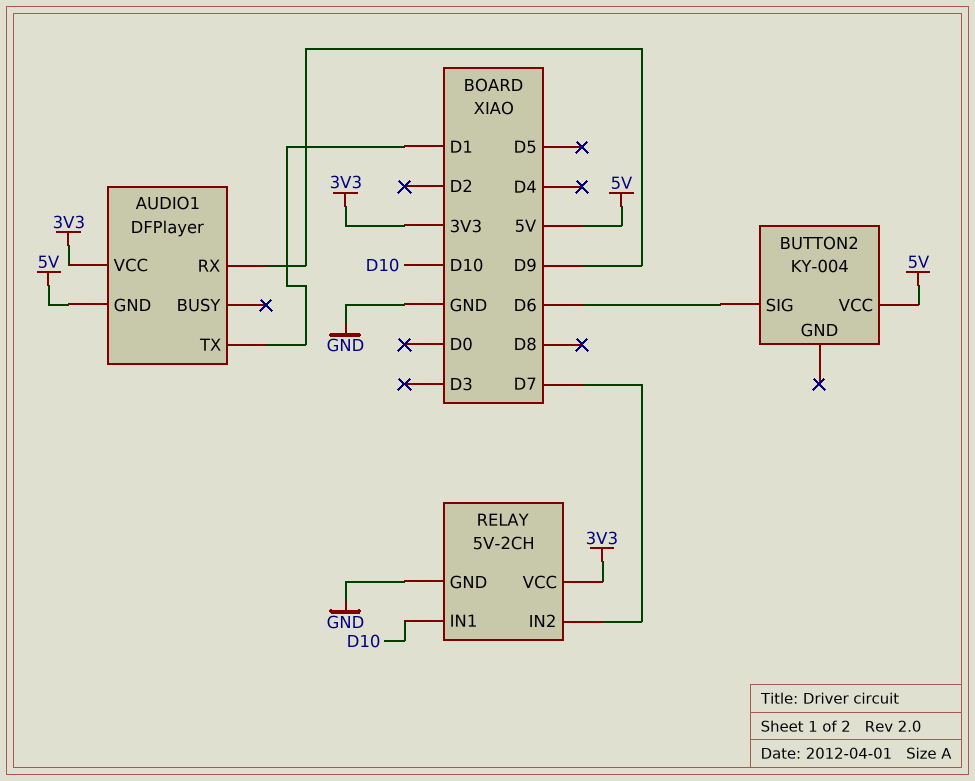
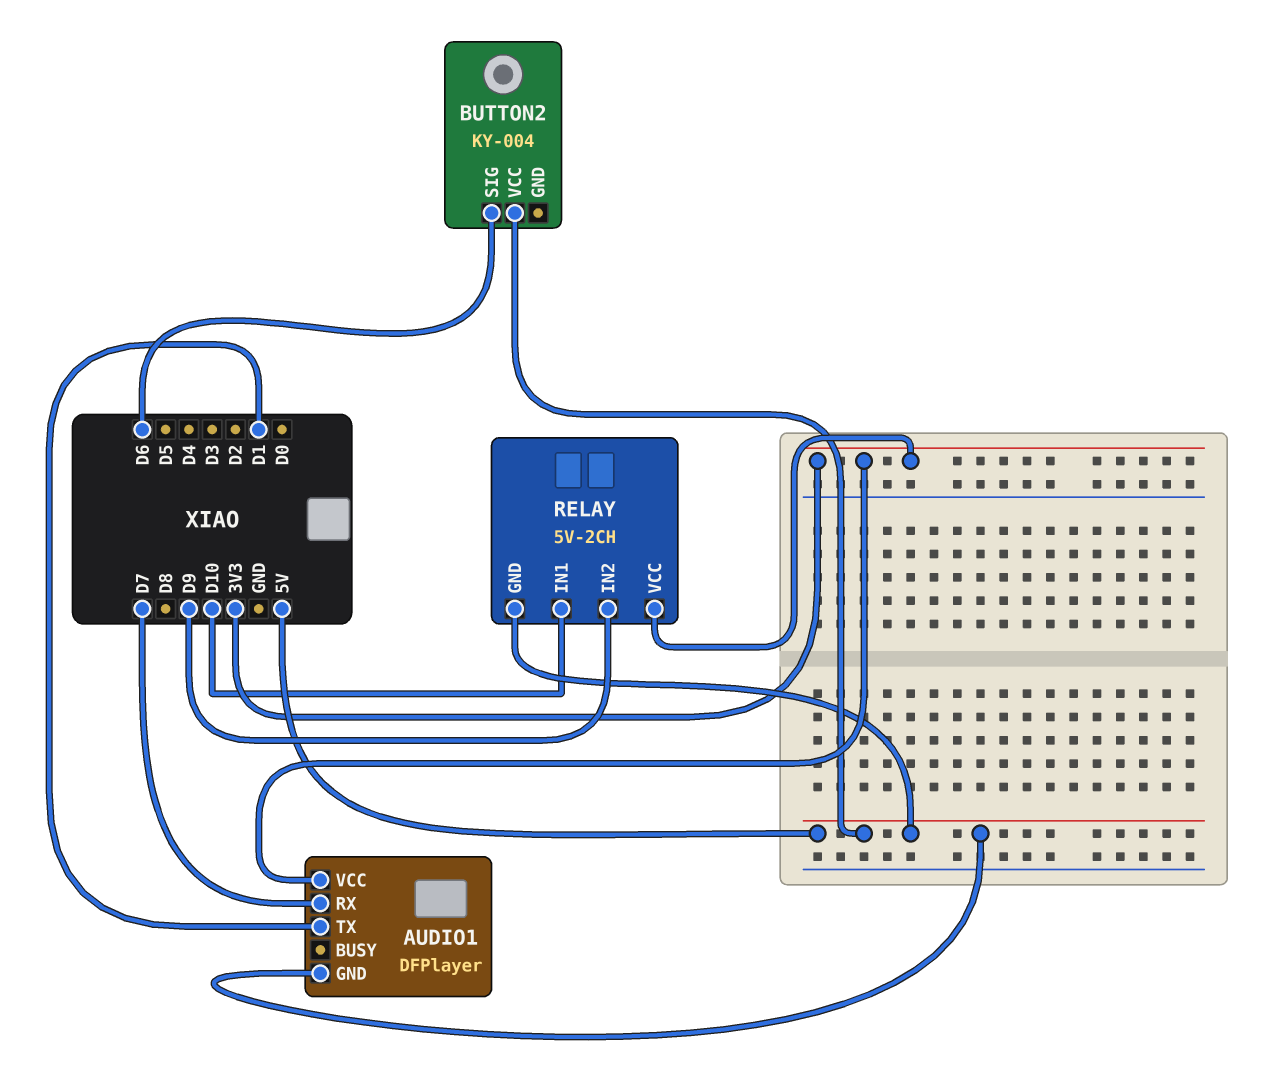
AUDIO1 pin RX: D9 -> D7
RELAY pin GND: GND -> 5V
RELAY pin IN2: D7 -> D9

